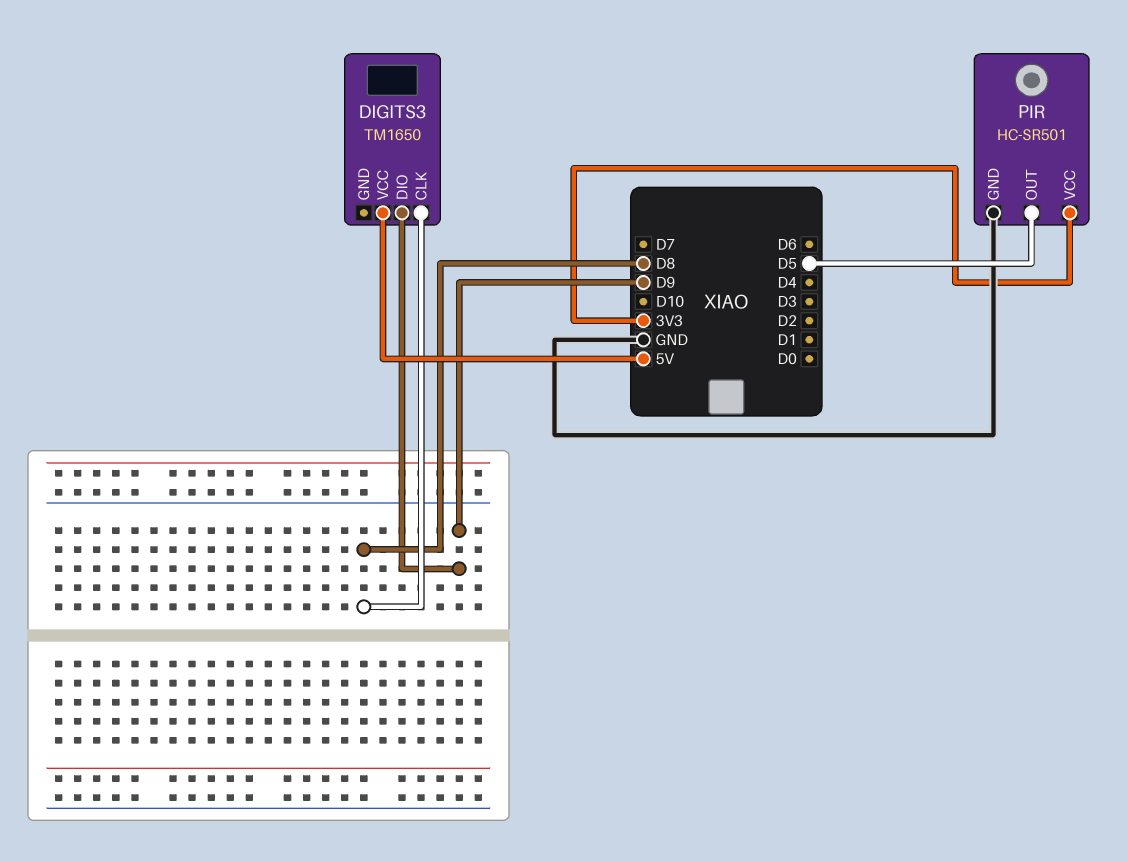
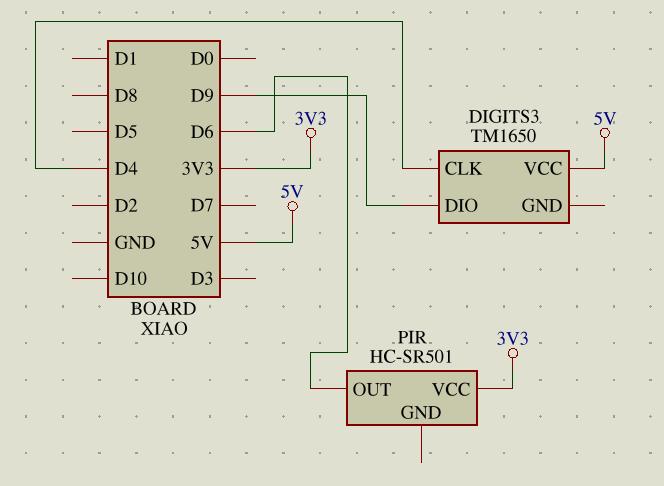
DIGITS3 pin CLK: D8 -> D4
PIR pin GND: GND -> none
PIR pin OUT: D5 -> D6

